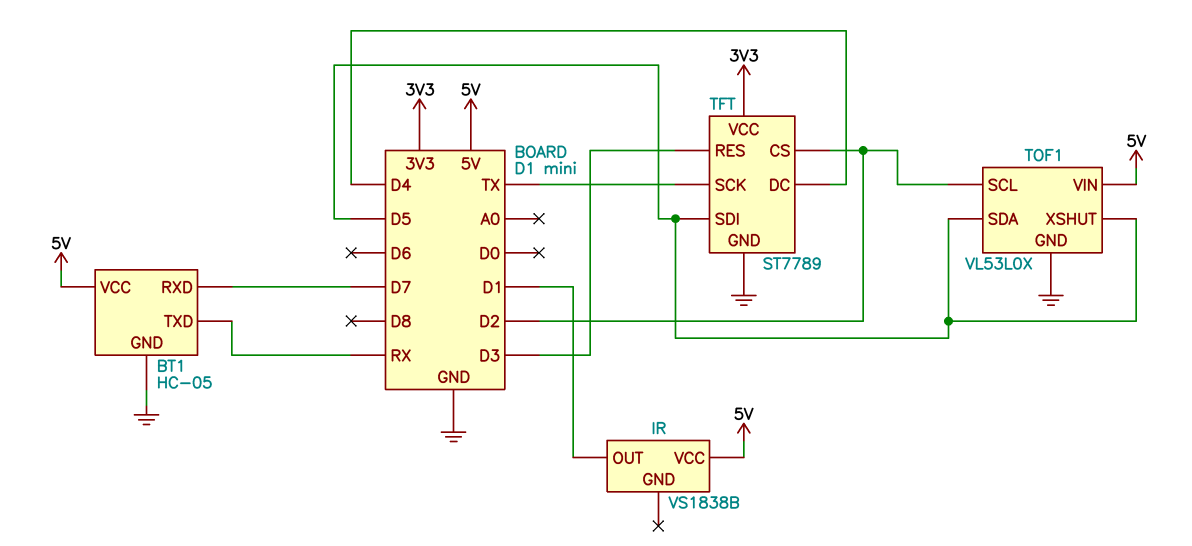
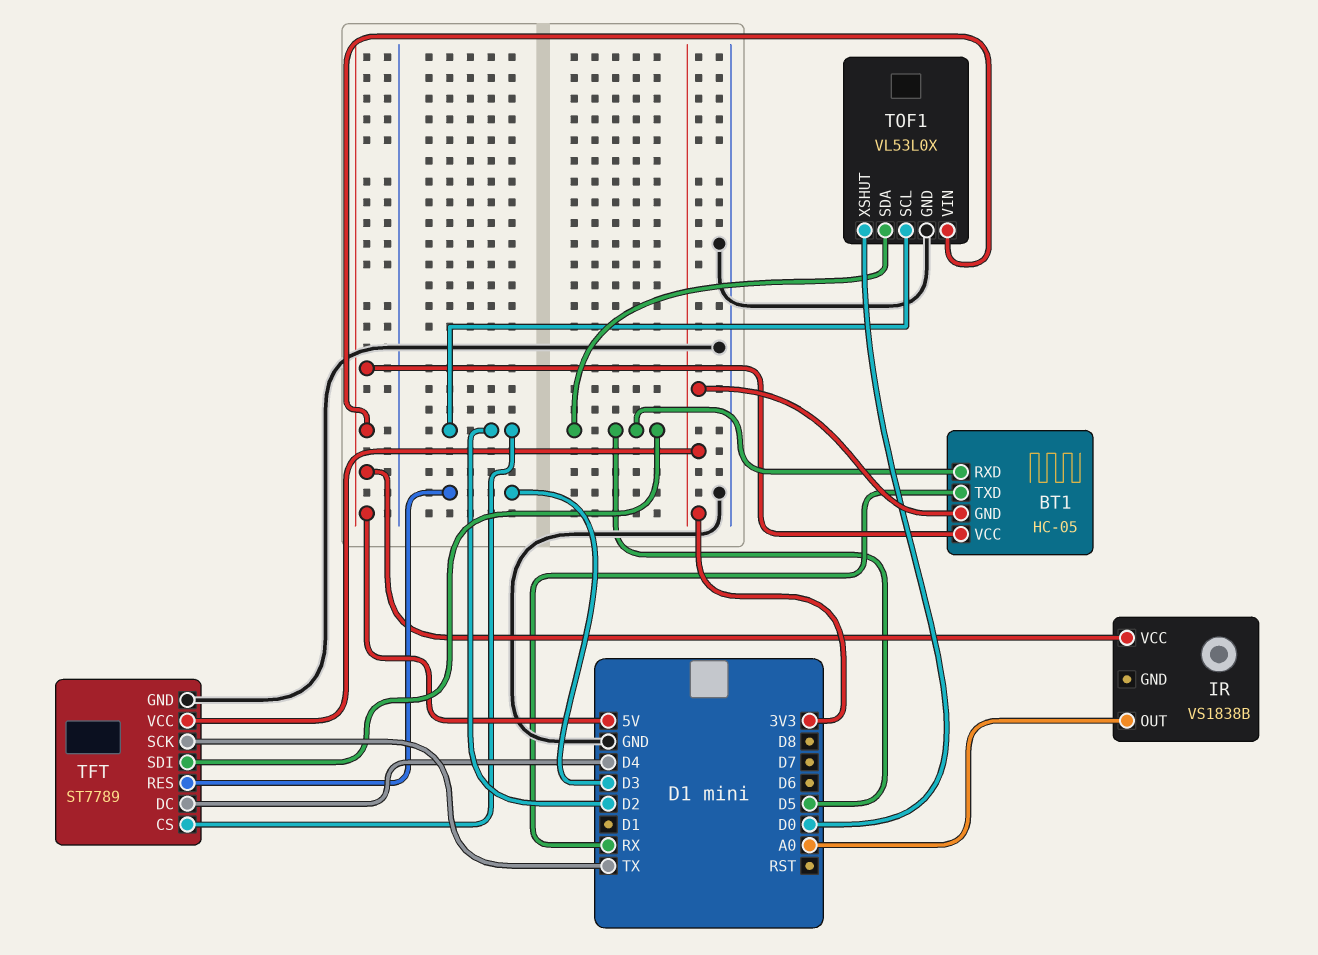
BT1 pin GND: GND -> 3V3
BT1 pin RXD: D7 -> D5
IR pin OUT: D1 -> A0
TOF1 pin XSHUT: D5 -> D0

